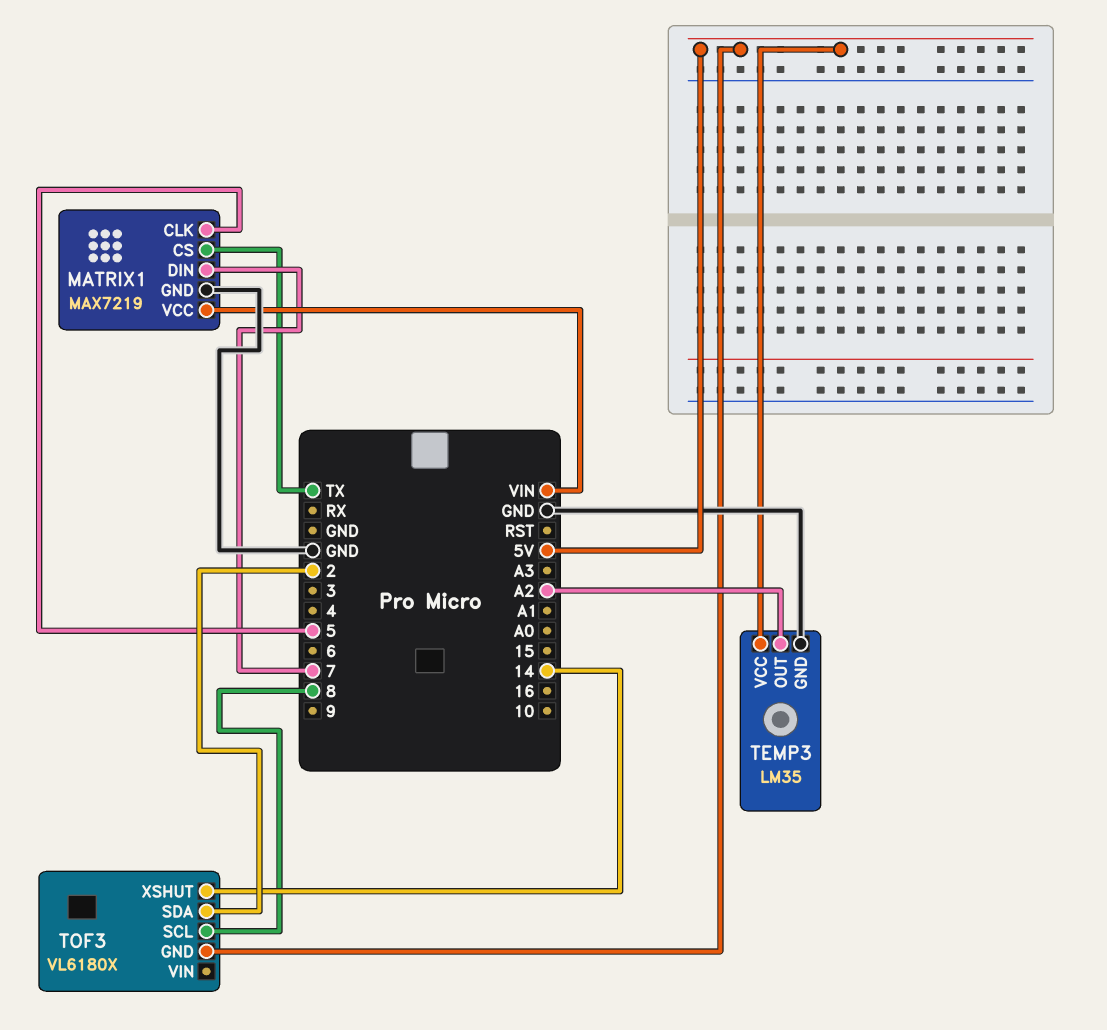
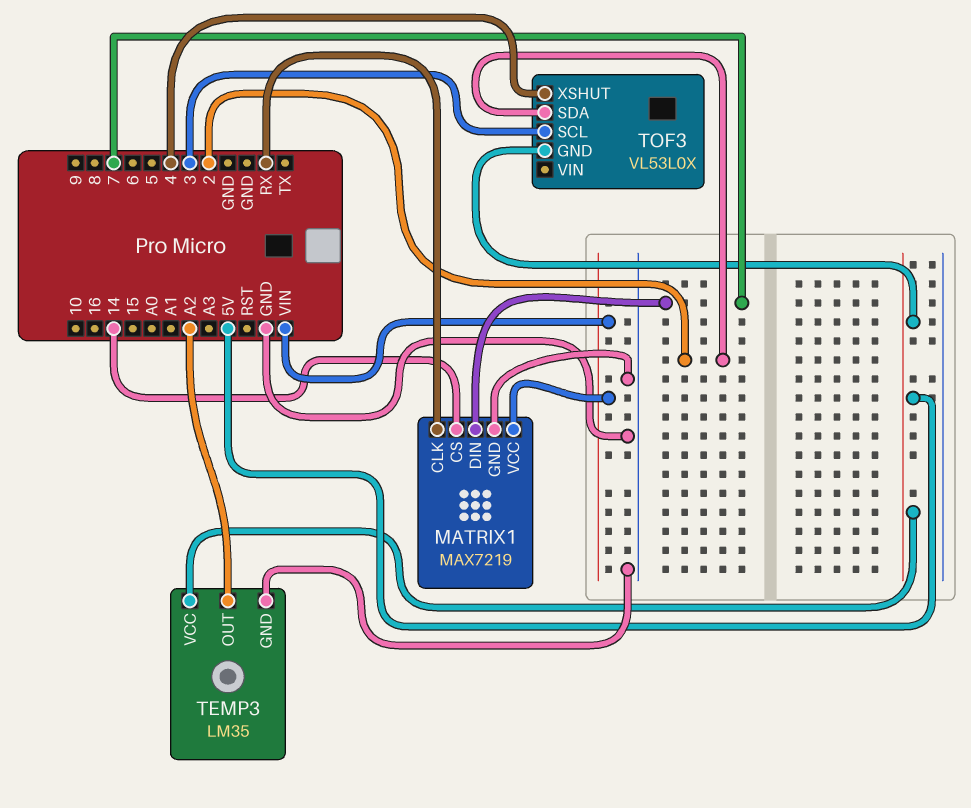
MATRIX1 pin CLK: 5 -> RX
MATRIX1 pin CS: TX -> 14
TOF3: VL6180X -> VL53L0X
TOF3 pin SCL: 8 -> 3
TOF3 pin XSHUT: 14 -> 4

